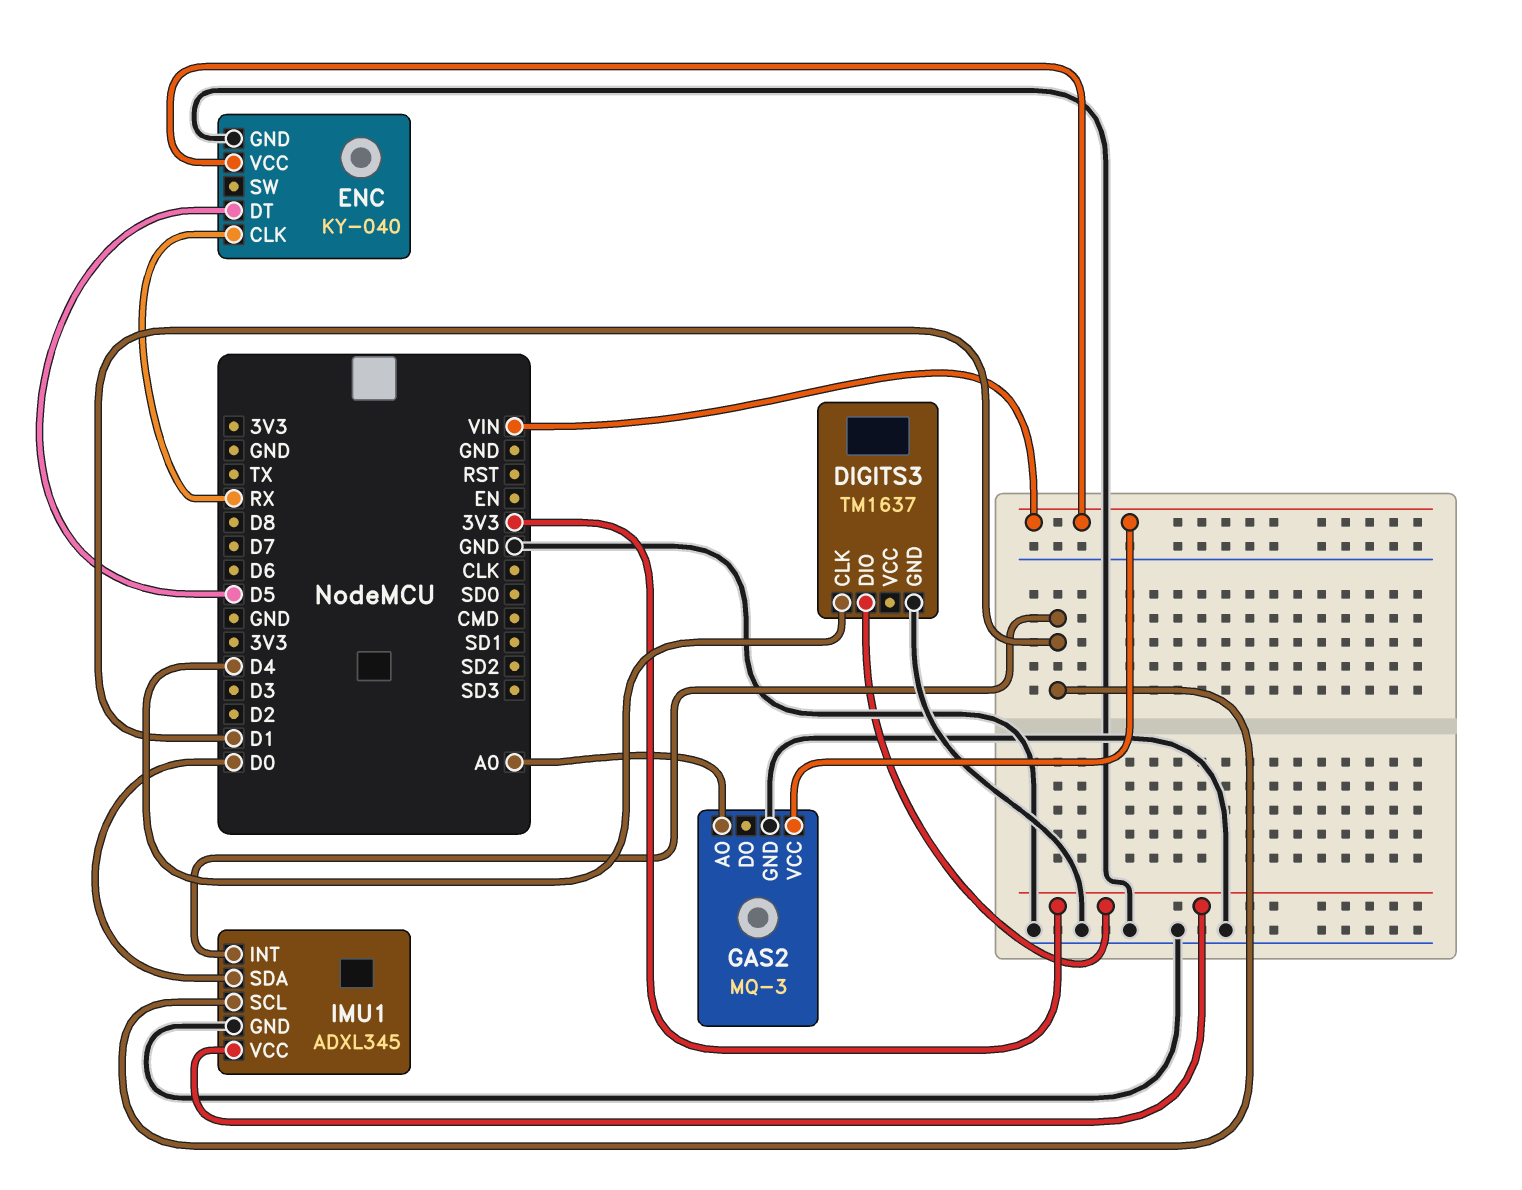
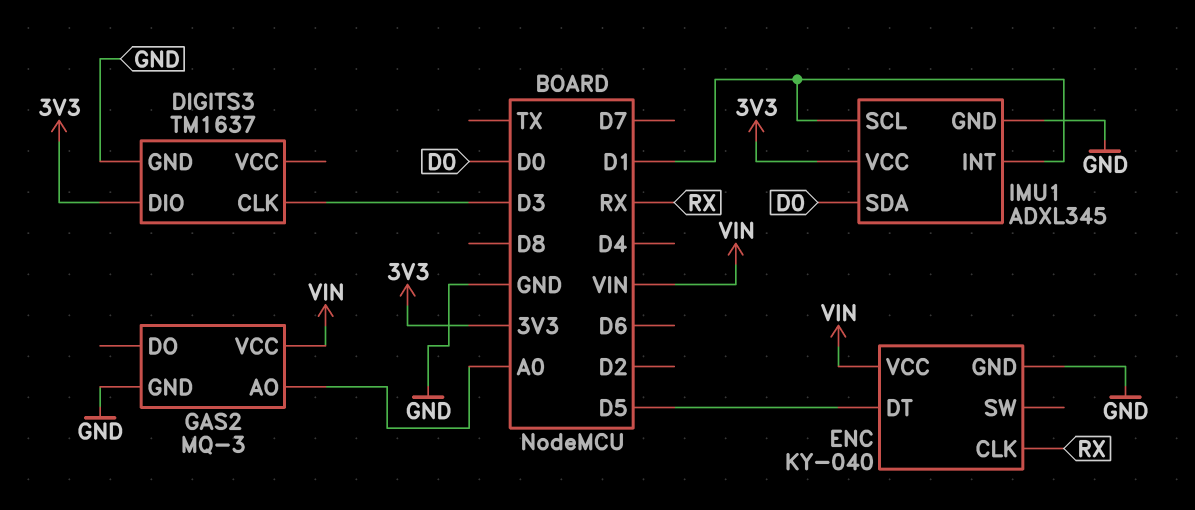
DIGITS3 pin CLK: D4 -> D3

